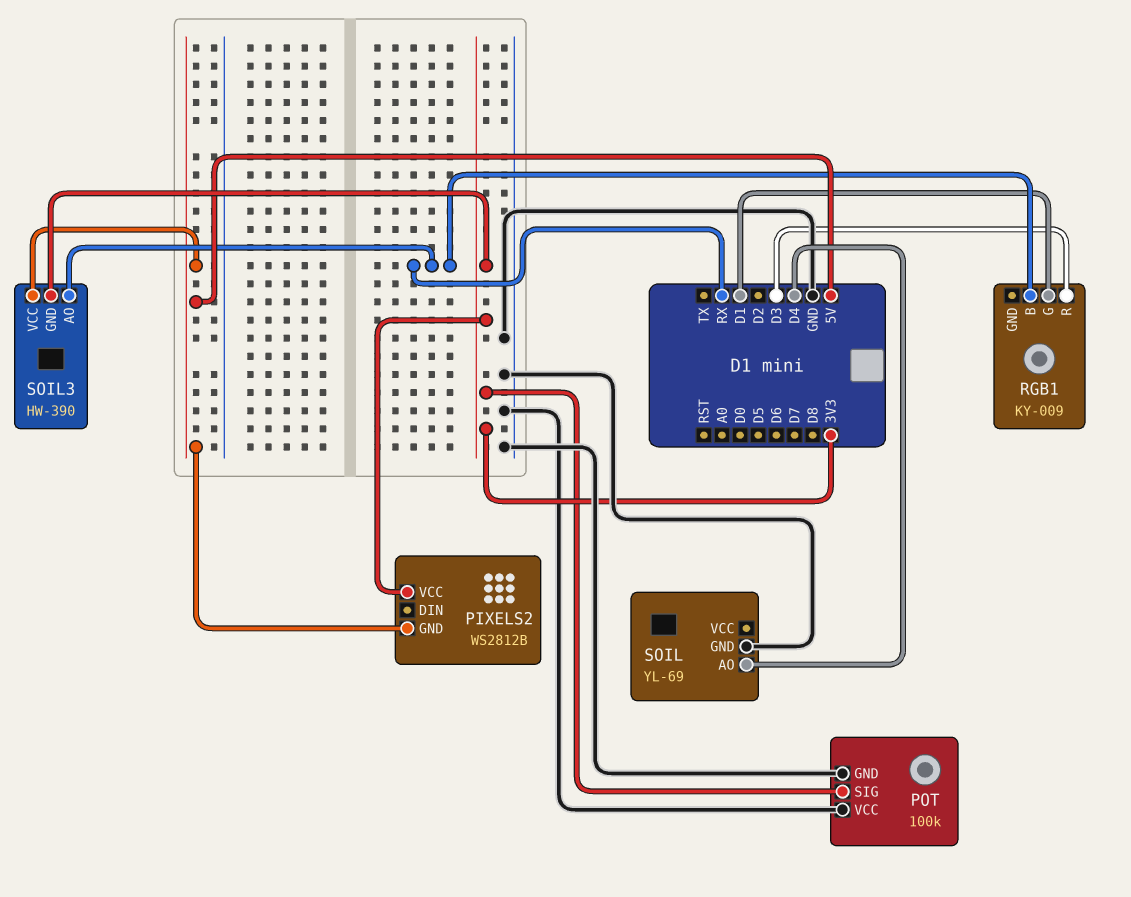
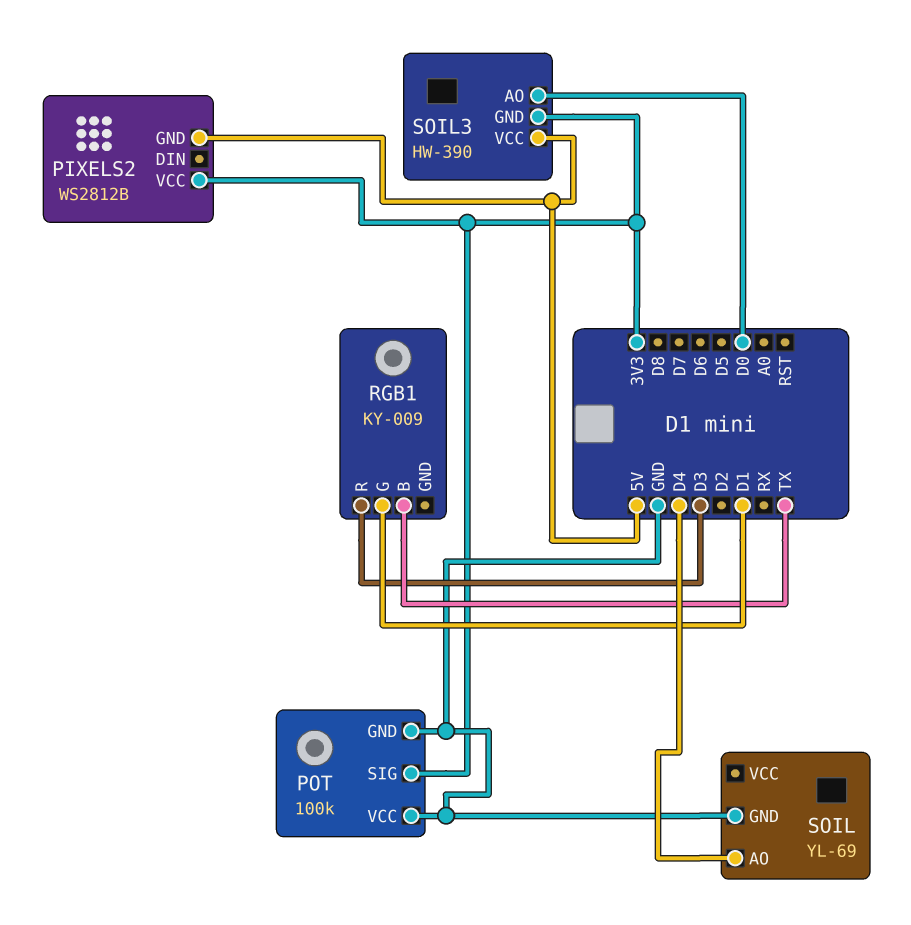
RGB1 pin B: RX -> TX
SOIL3 pin AO: RX -> D0

